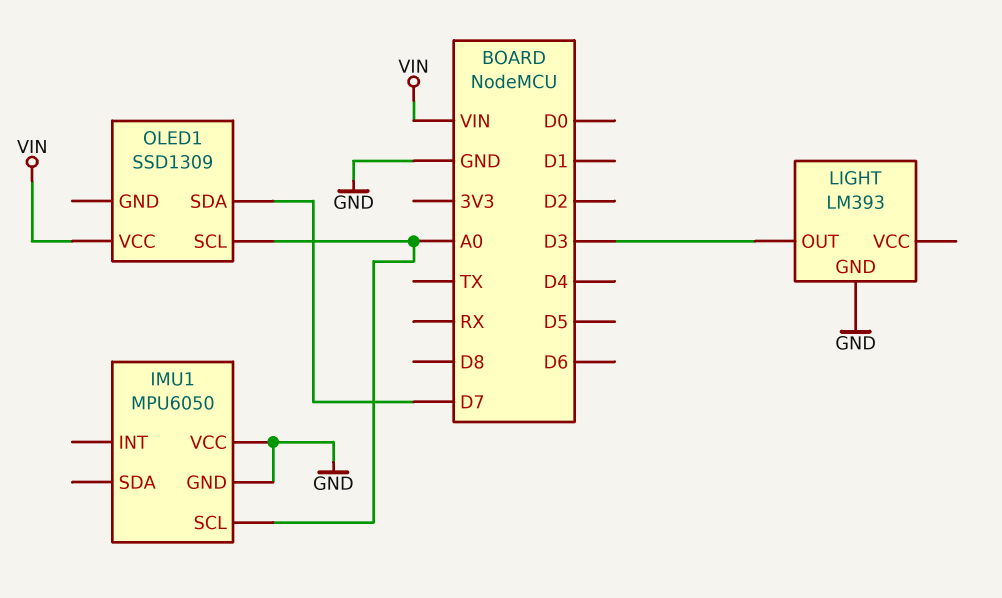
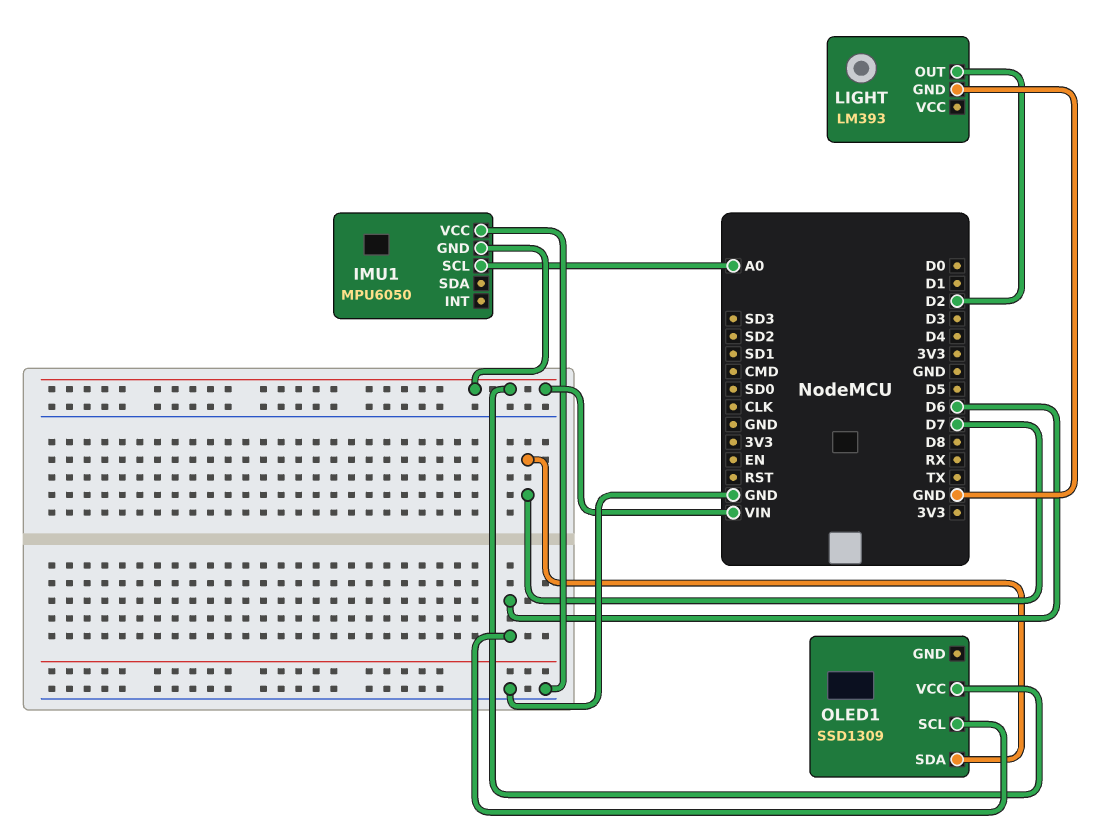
IMU1 pin GND: GND -> VIN
LIGHT pin OUT: D3 -> D2
OLED1 pin SCL: A0 -> D6

